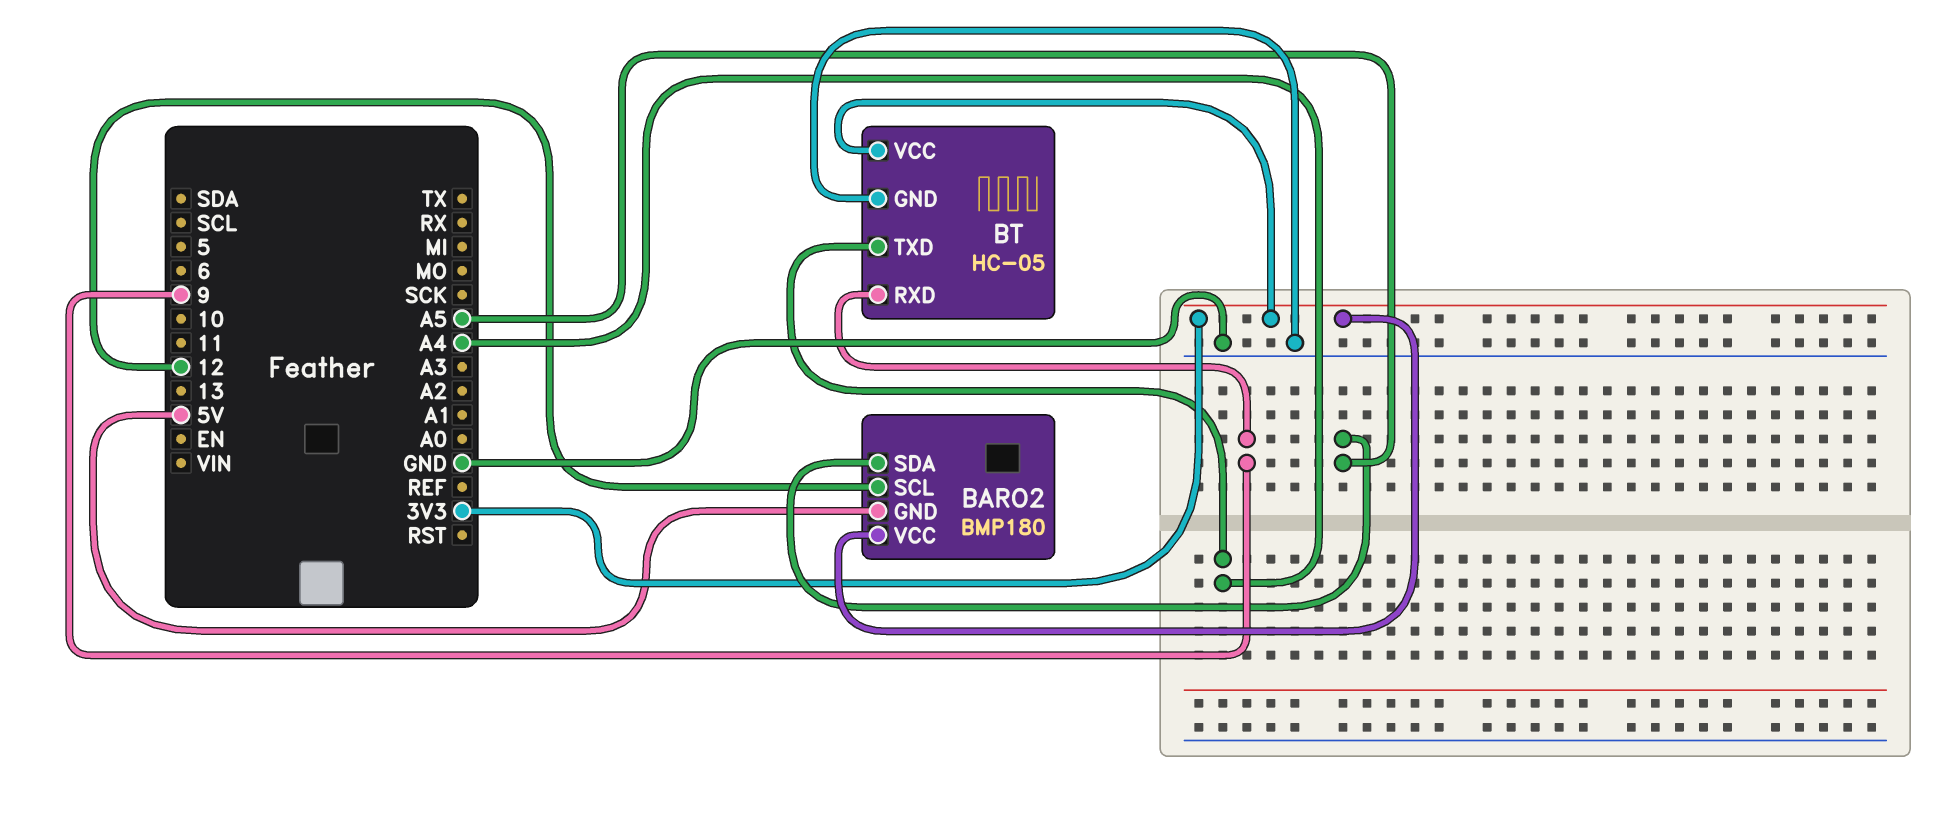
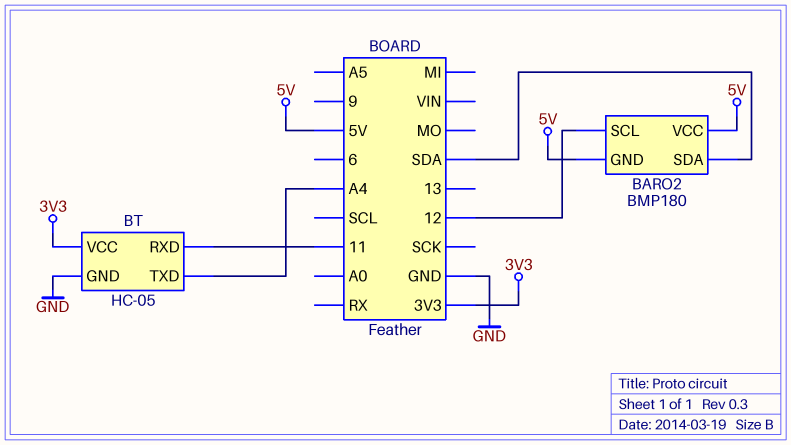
BARO2 pin SDA: A5 -> SDA
BARO2 pin VCC: 3V3 -> 5V
BT pin RXD: 9 -> 11

